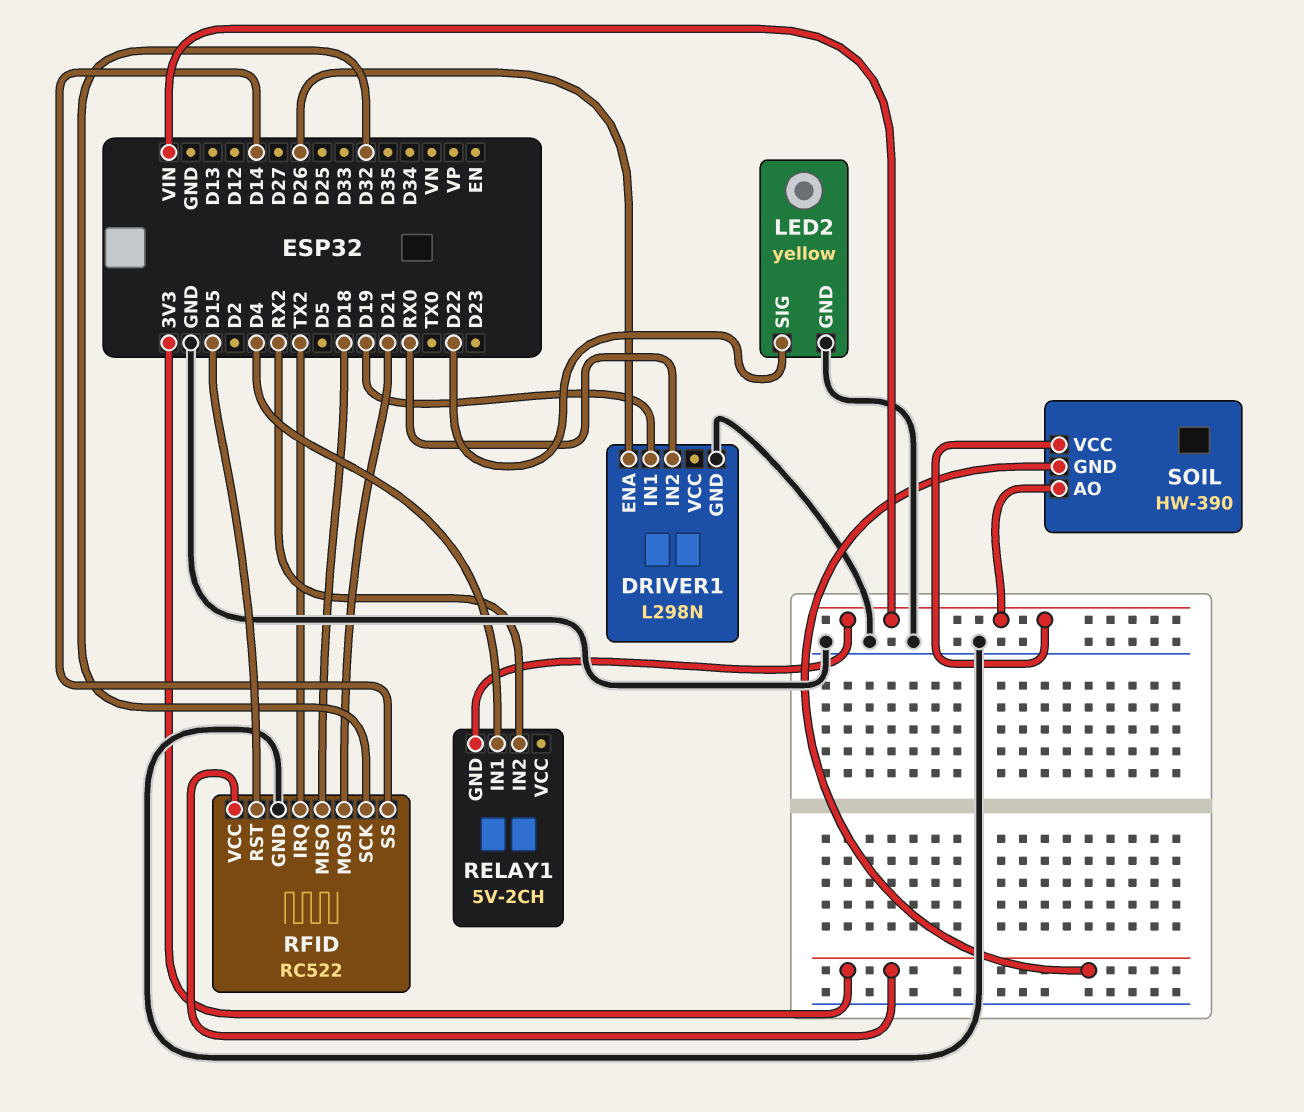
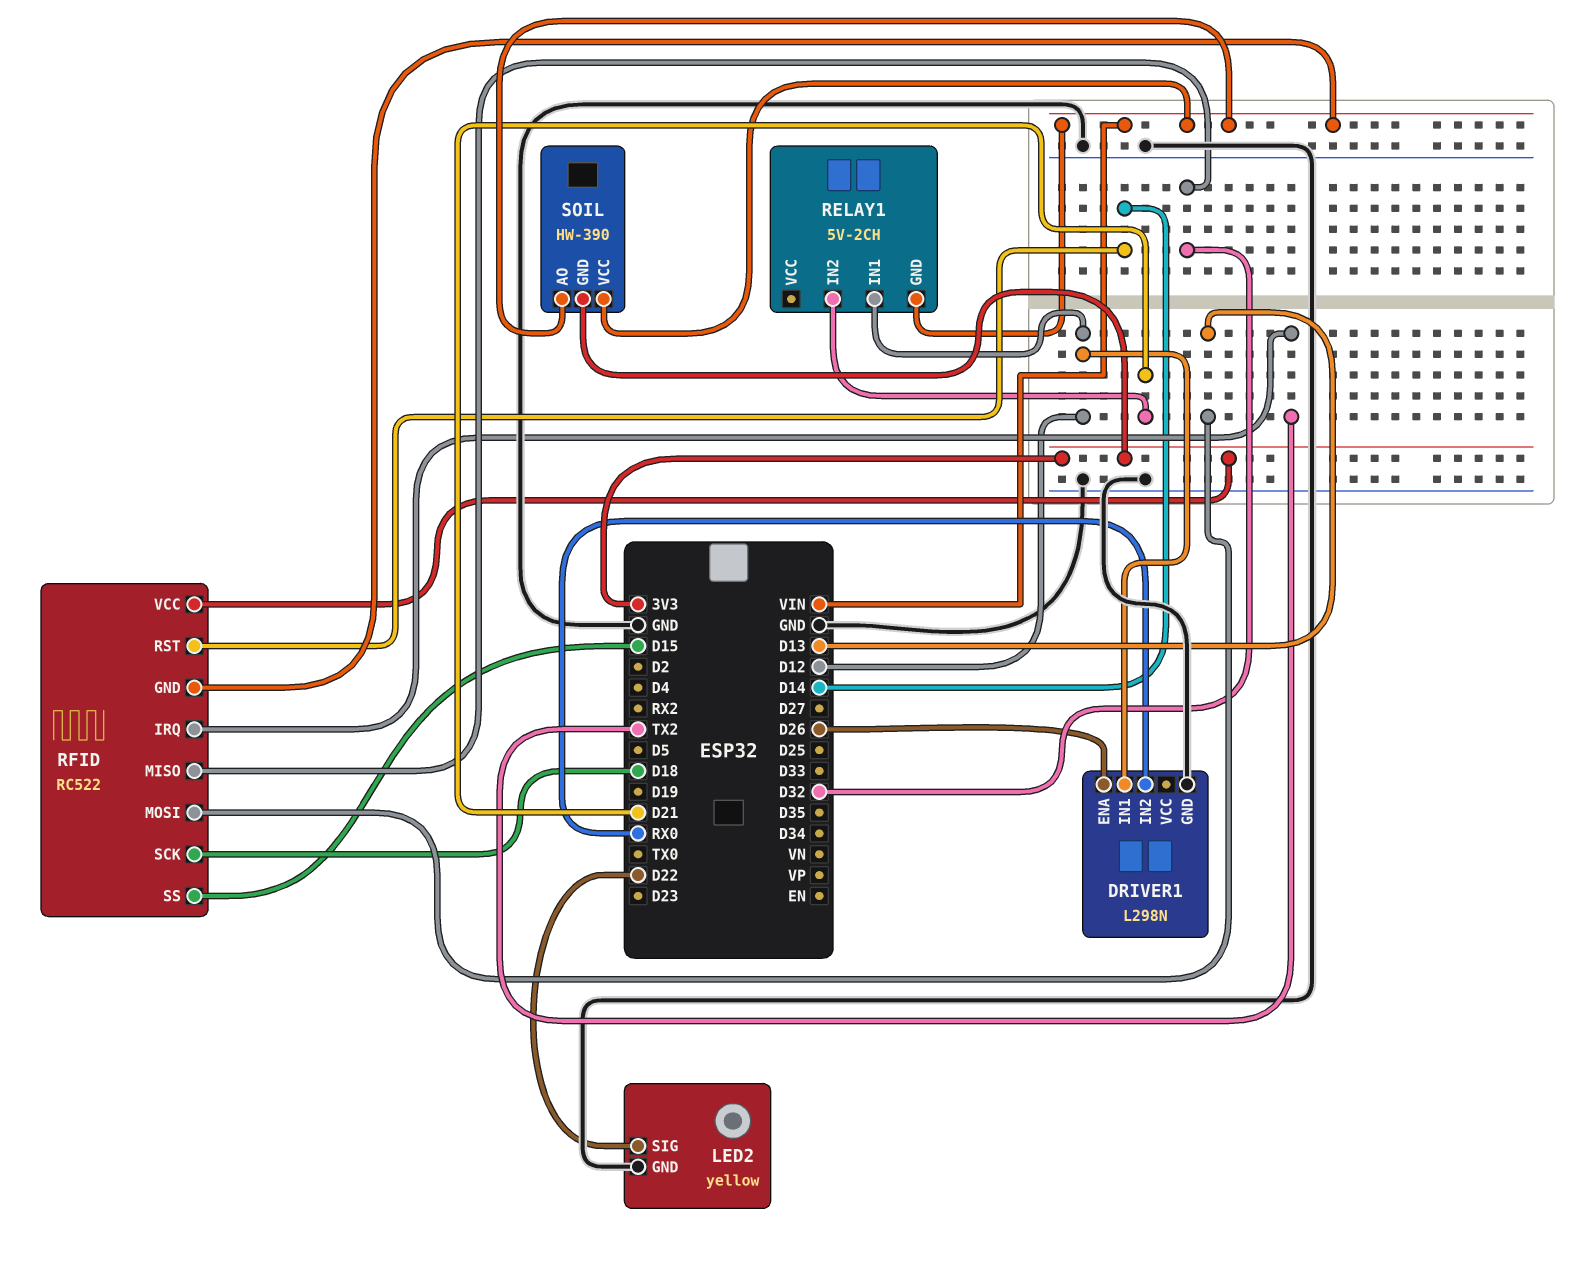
DRIVER1 pin IN1: D19 -> D12
RELAY1 pin IN1: D4 -> D12
RELAY1 pin IN2: RX2 -> D21
RFID pin GND: GND -> VIN
RFID pin MISO: D18 -> D32
RFID pin MOSI: D21 -> D13
RFID pin RST: D15 -> D14
RFID pin SCK: D32 -> D18
RFID pin SS: D14 -> D15

